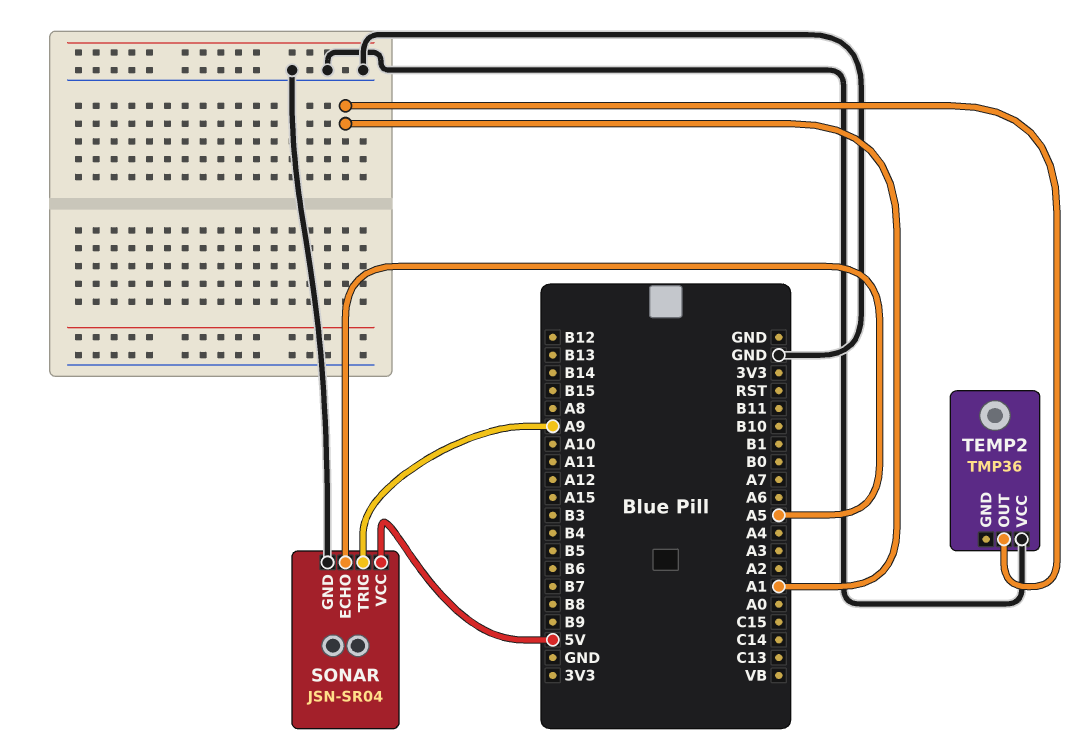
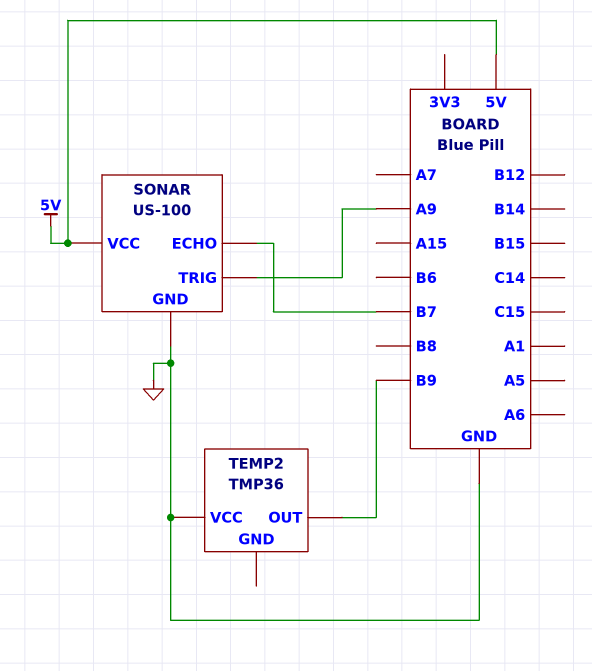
SONAR: JSN-SR04 -> US-100
SONAR pin ECHO: A5 -> B7
TEMP2 pin OUT: A1 -> B9

